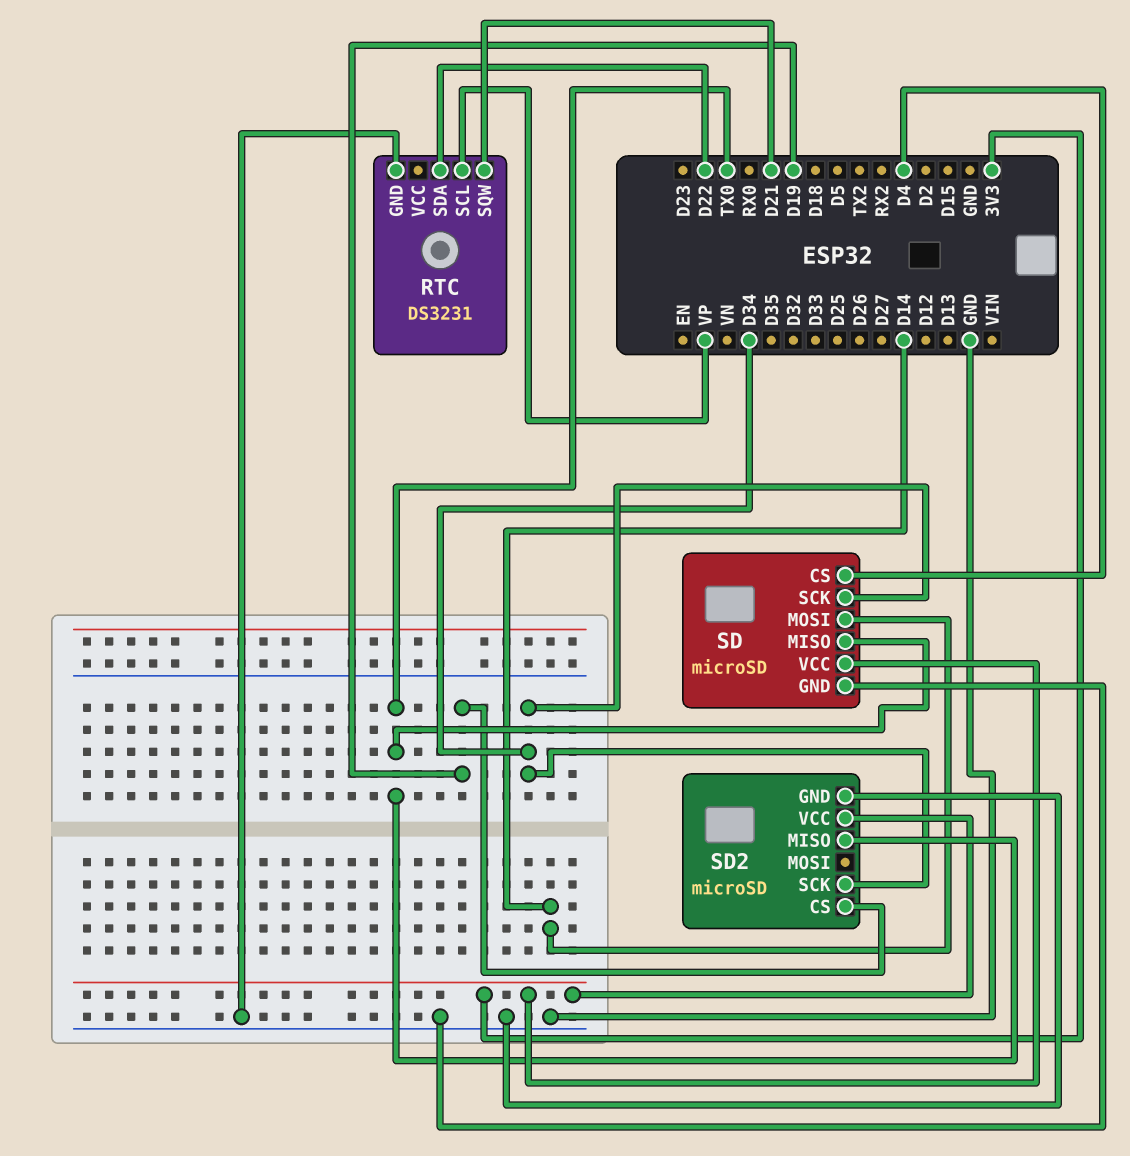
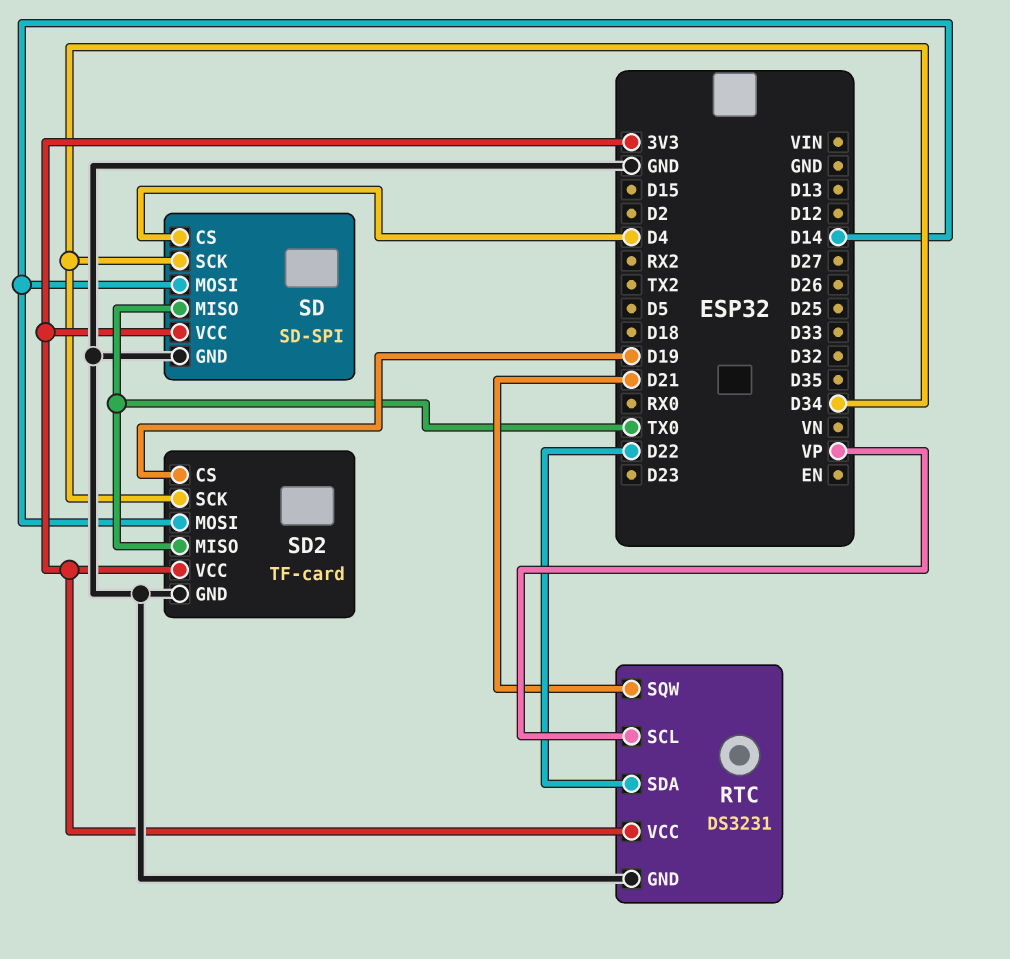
RTC pin VCC: none -> 3V3
SD: microSD -> SD-SPI
SD2: microSD -> TF-card
SD2 pin MOSI: none -> D14

